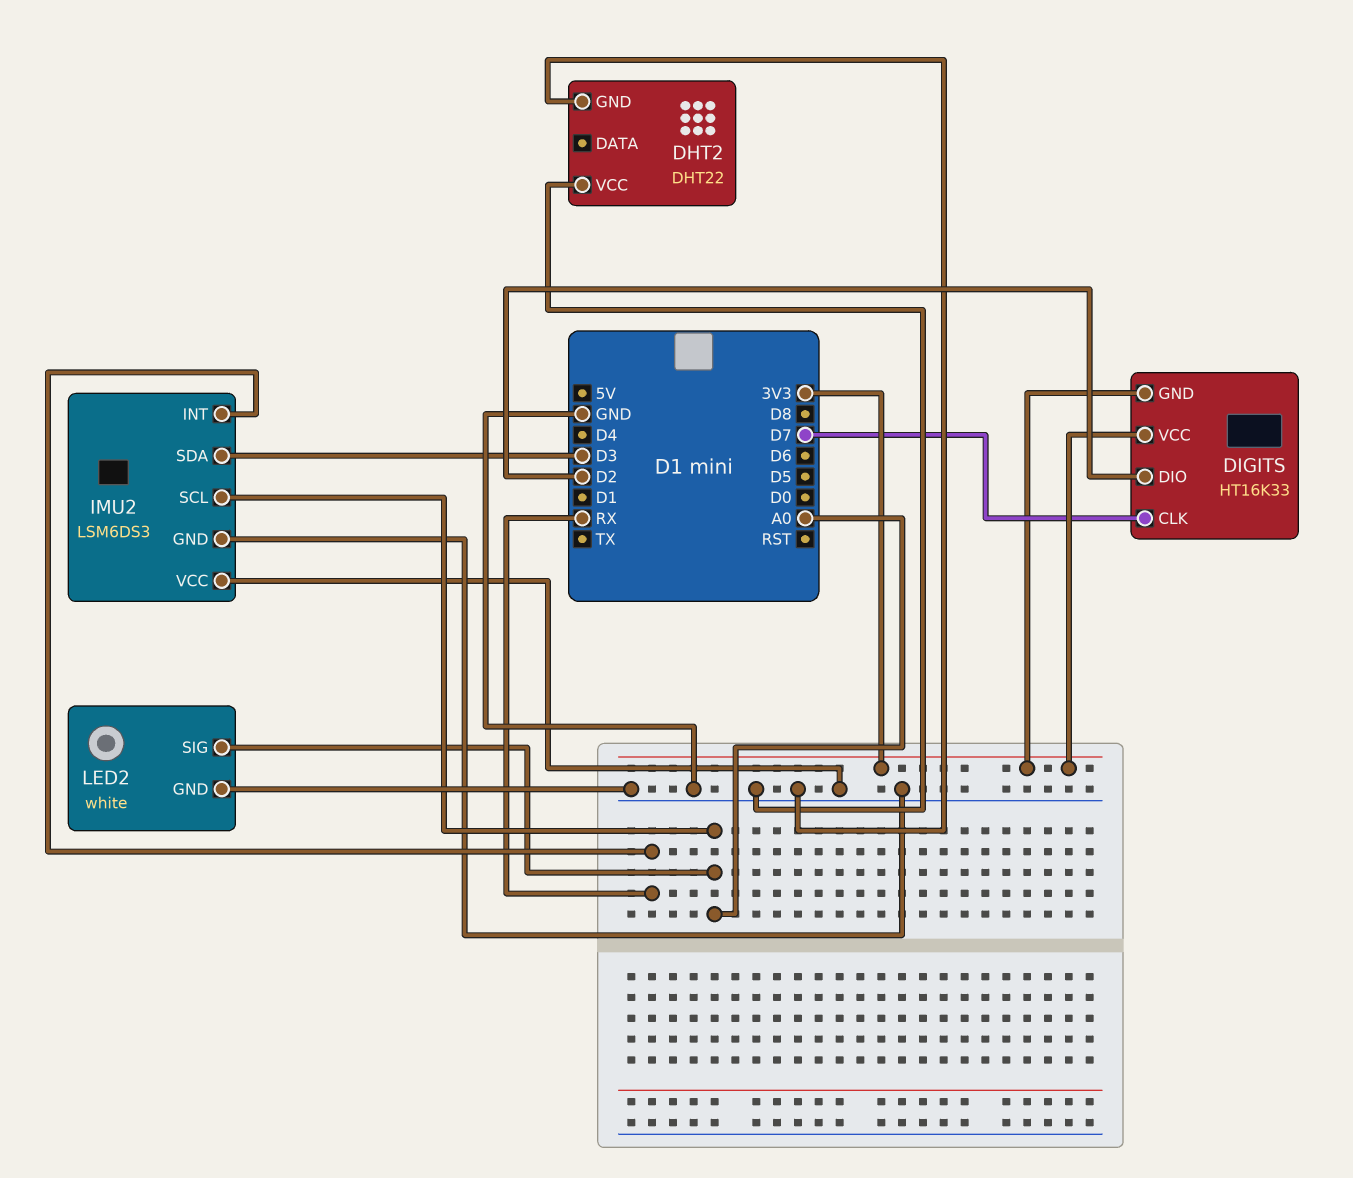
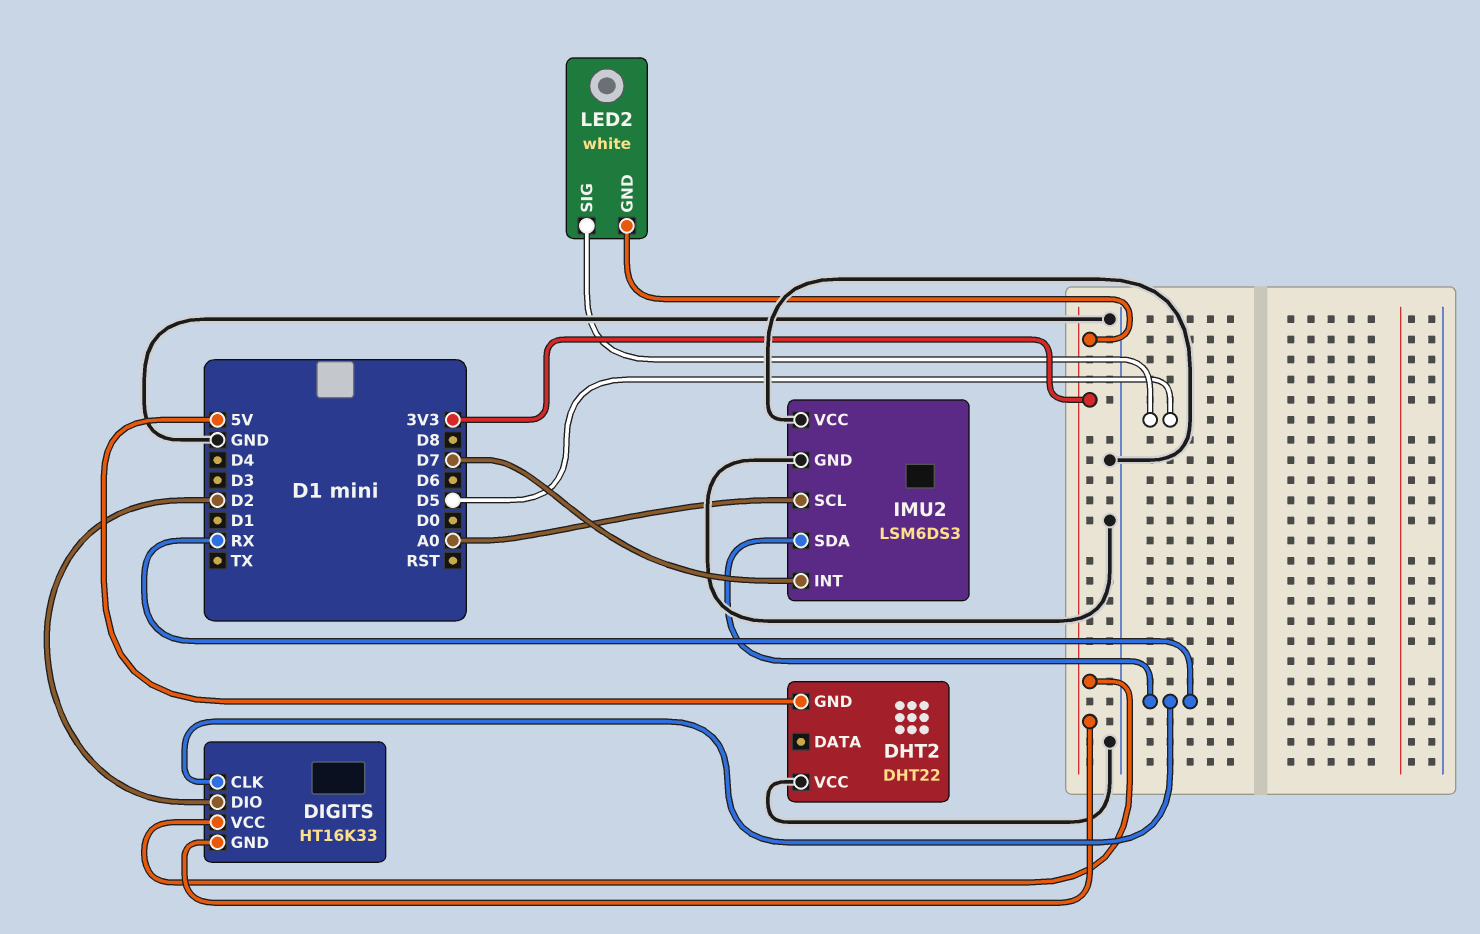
DHT2 pin GND: GND -> 5V
DIGITS pin CLK: D7 -> RX
IMU2 pin INT: RX -> D7
IMU2 pin SDA: D3 -> RX
LED2 pin GND: GND -> 3V3
LED2 pin SIG: A0 -> D5

